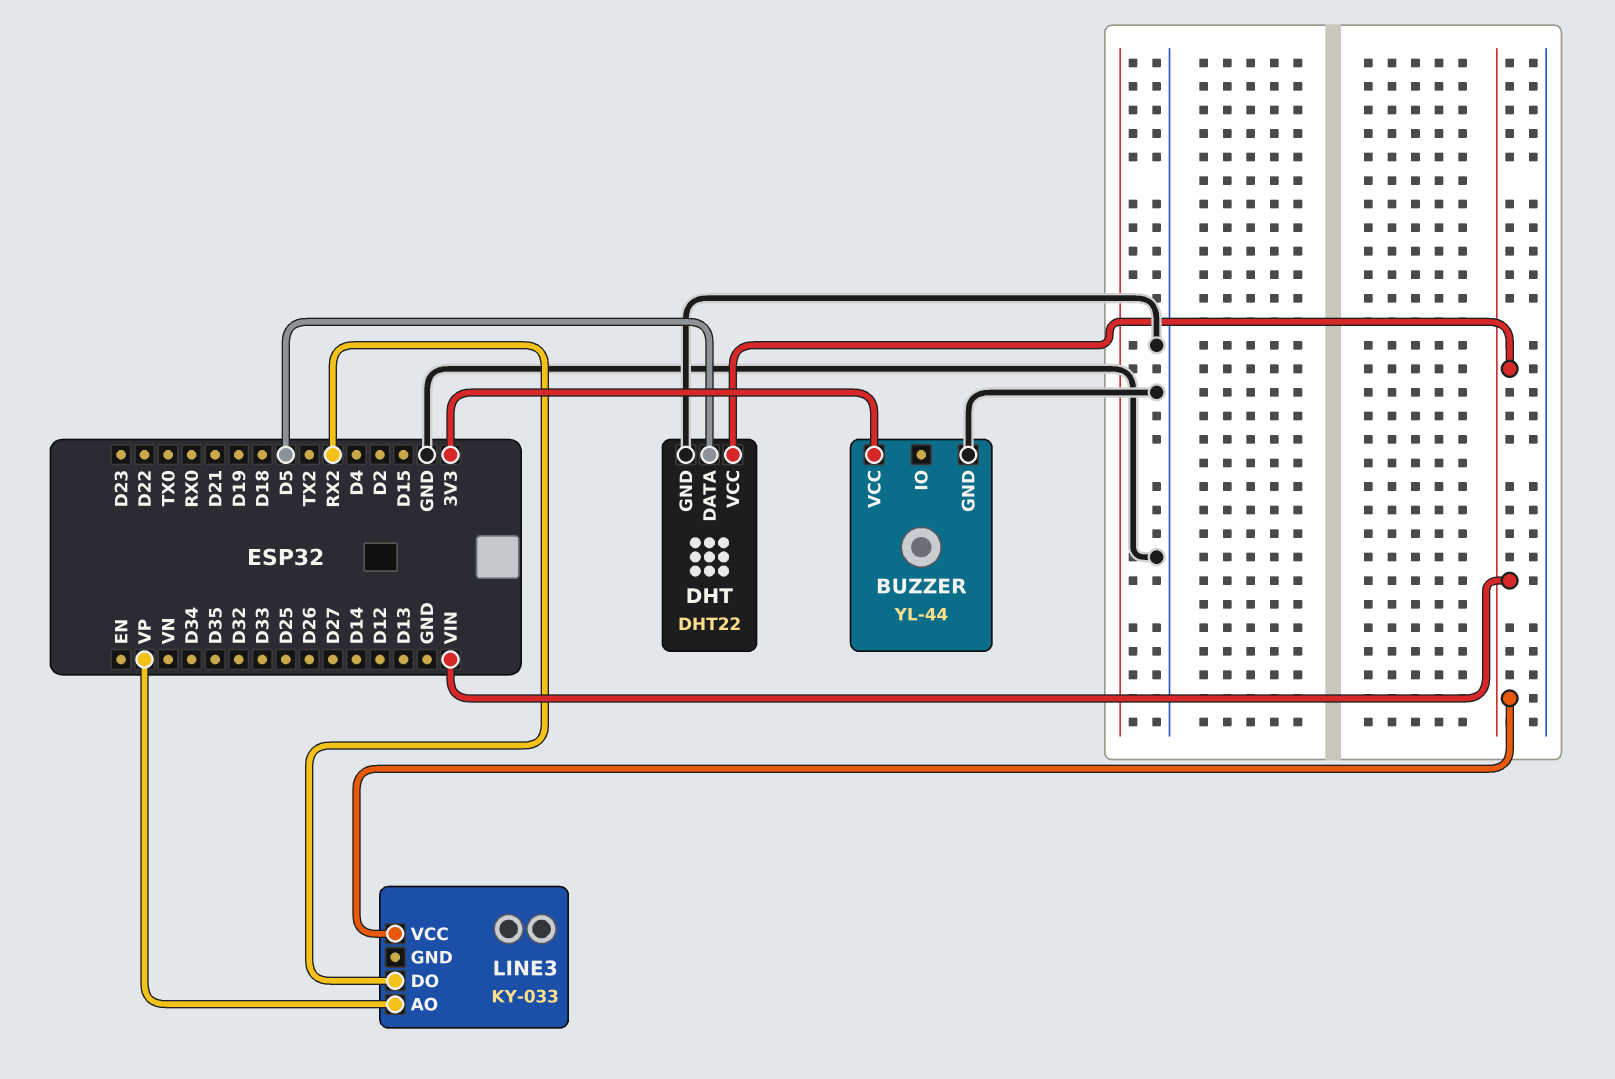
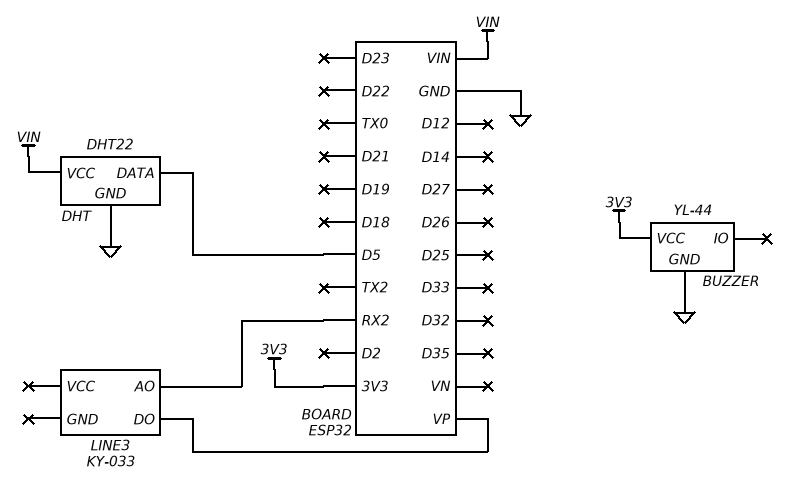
LINE3 pin AO: VP -> RX2
LINE3 pin DO: RX2 -> VP
LINE3 pin VCC: VIN -> none

